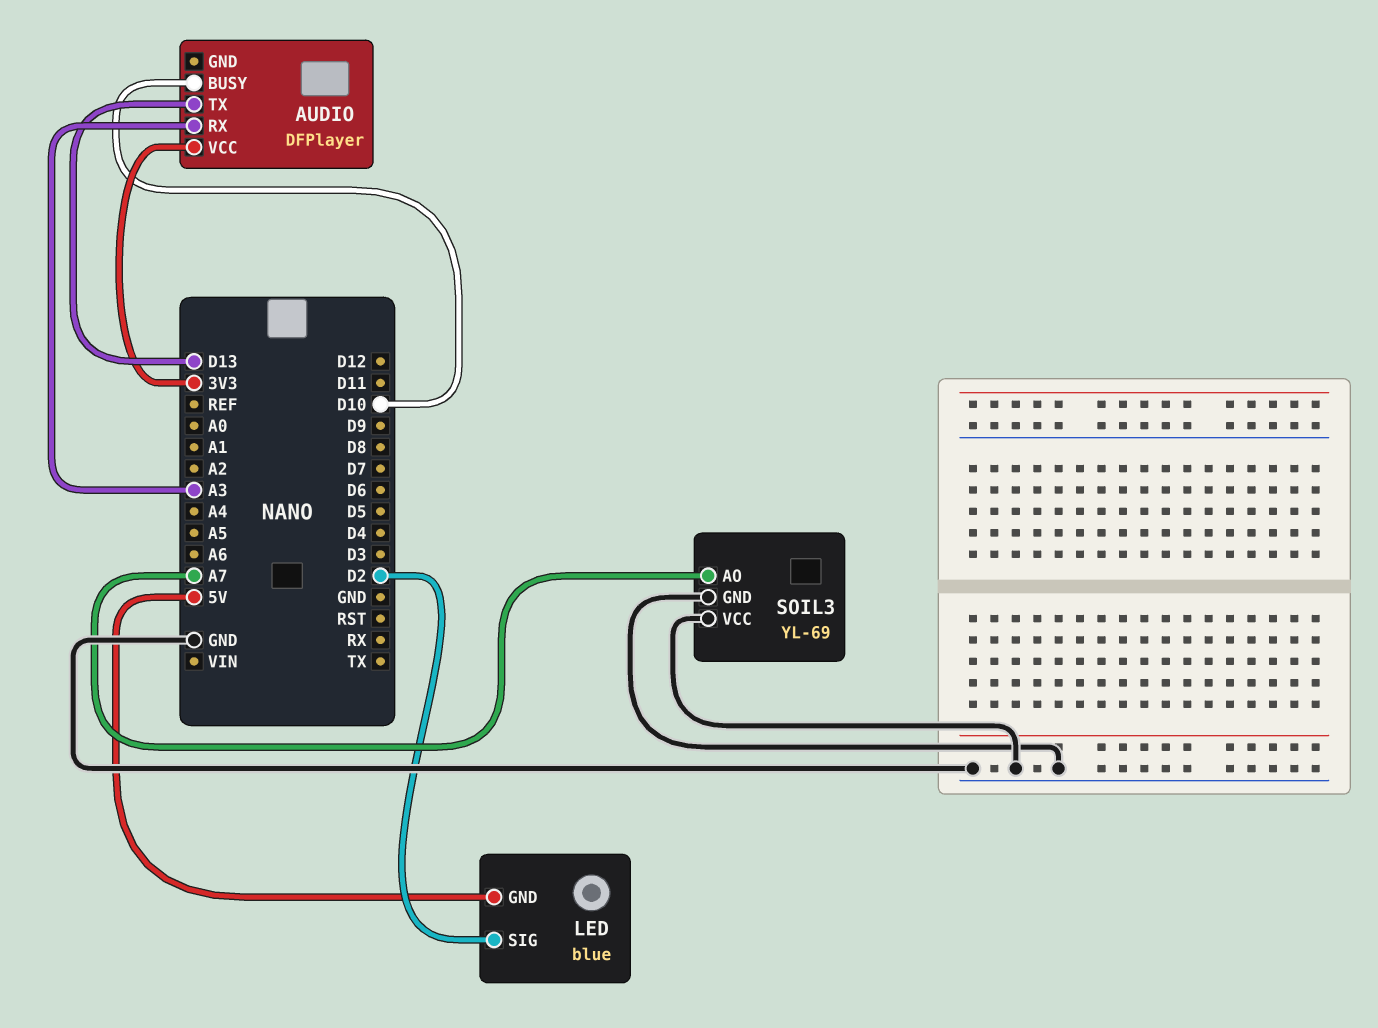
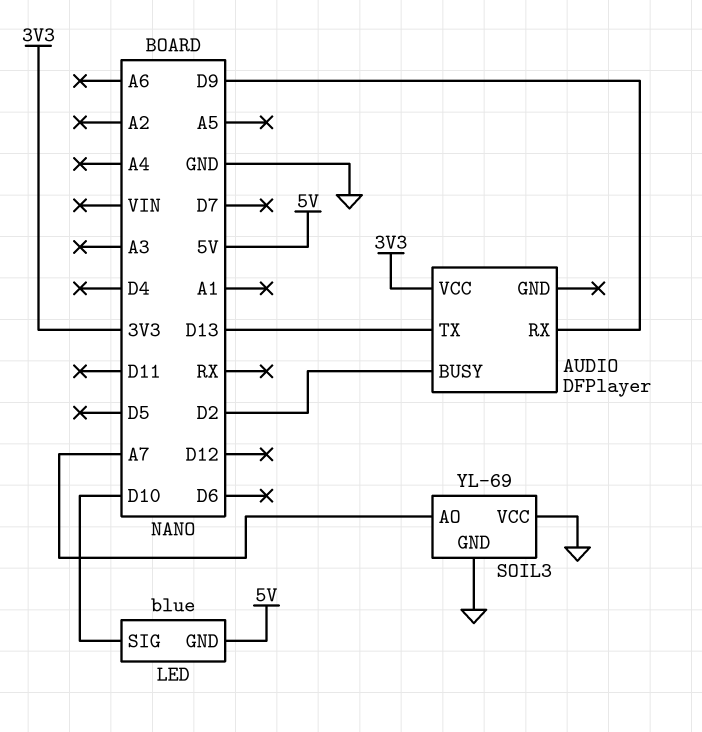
AUDIO pin BUSY: D10 -> D2
AUDIO pin RX: A3 -> D9
LED pin SIG: D2 -> D10

